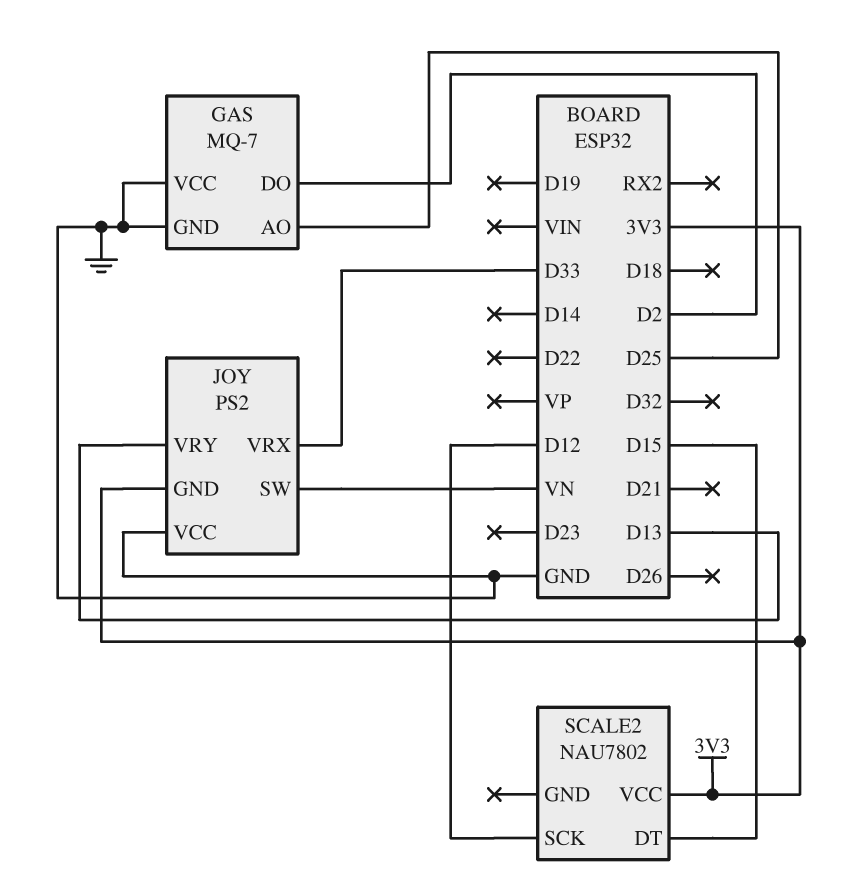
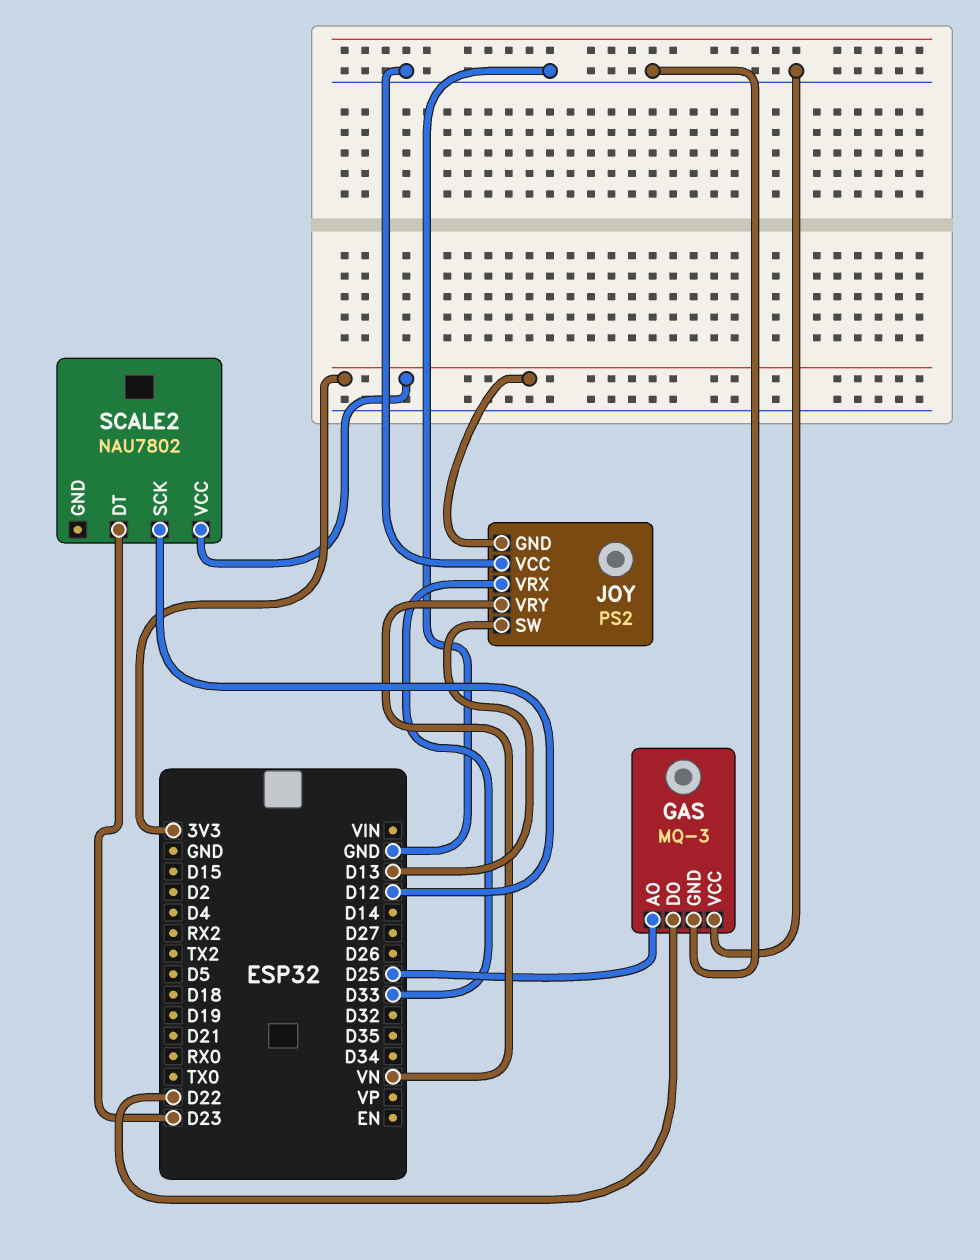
GAS: MQ-7 -> MQ-3
GAS pin DO: D2 -> D22
JOY pin SW: VN -> D13
JOY pin VRY: D13 -> VN
SCALE2 pin DT: D15 -> D23

